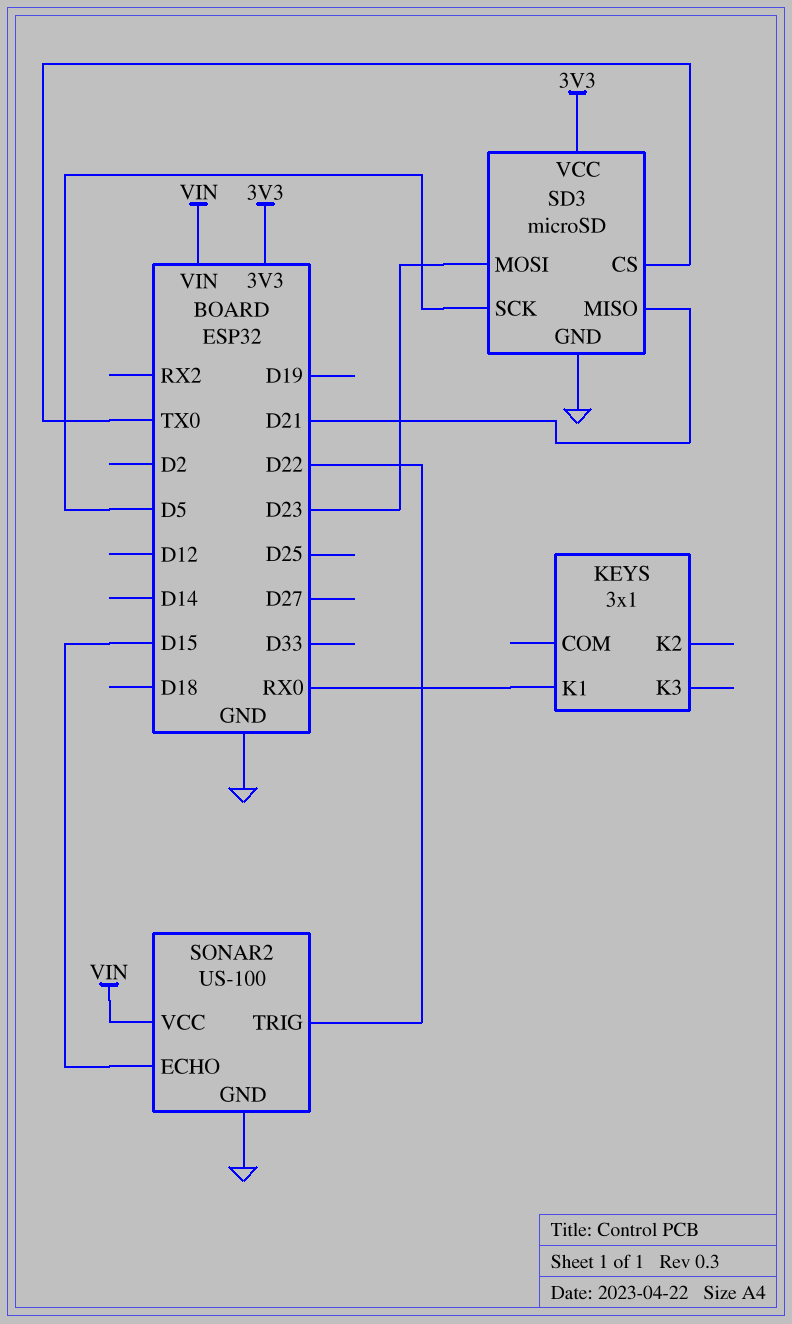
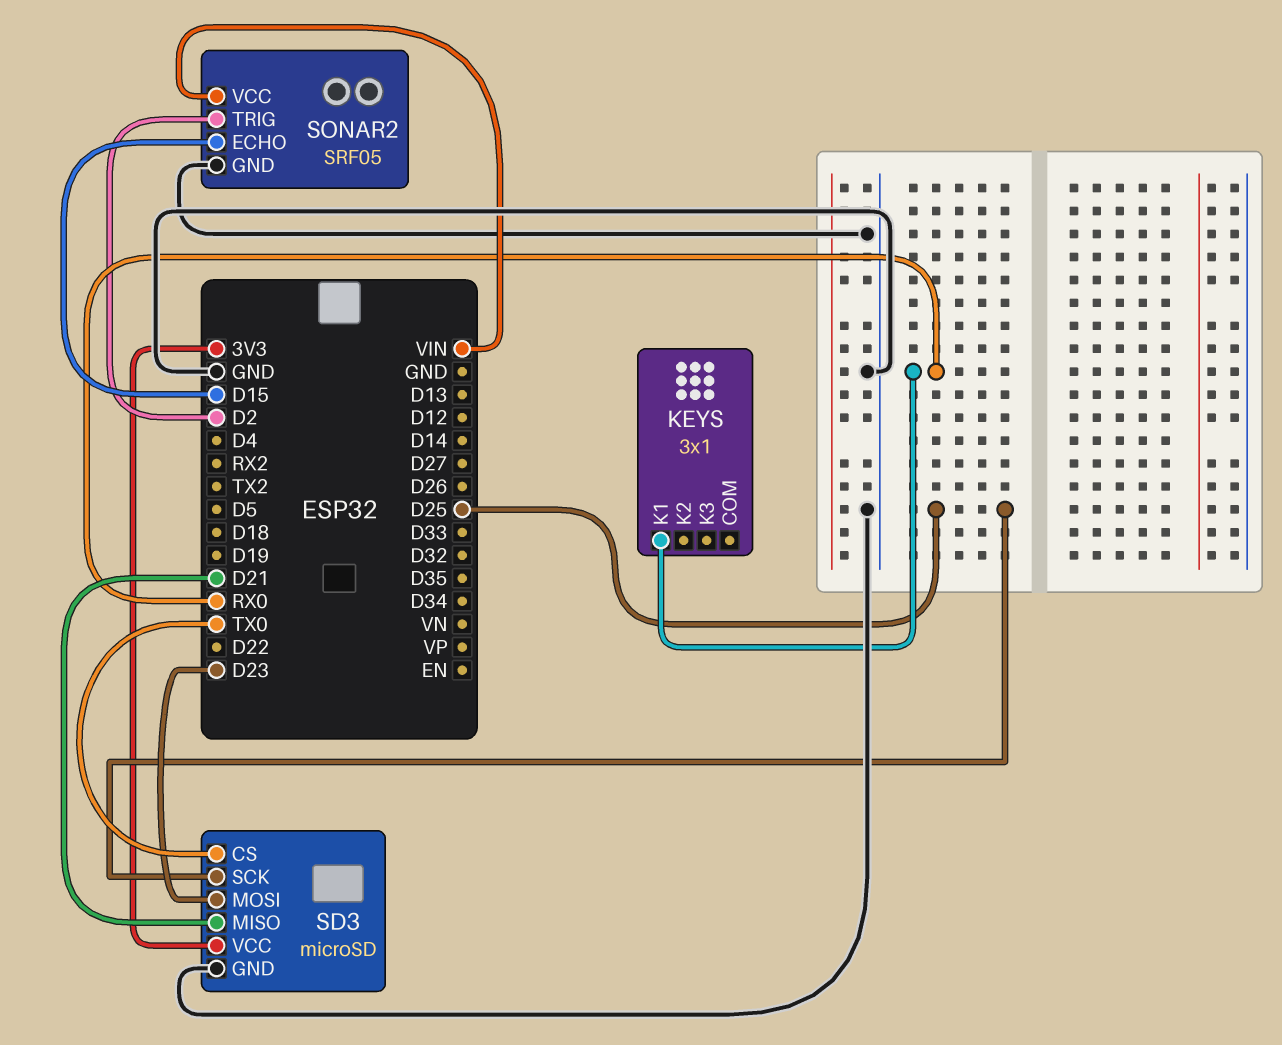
SD3 pin SCK: D5 -> D25
SONAR2: US-100 -> SRF05
SONAR2 pin TRIG: D22 -> D2

